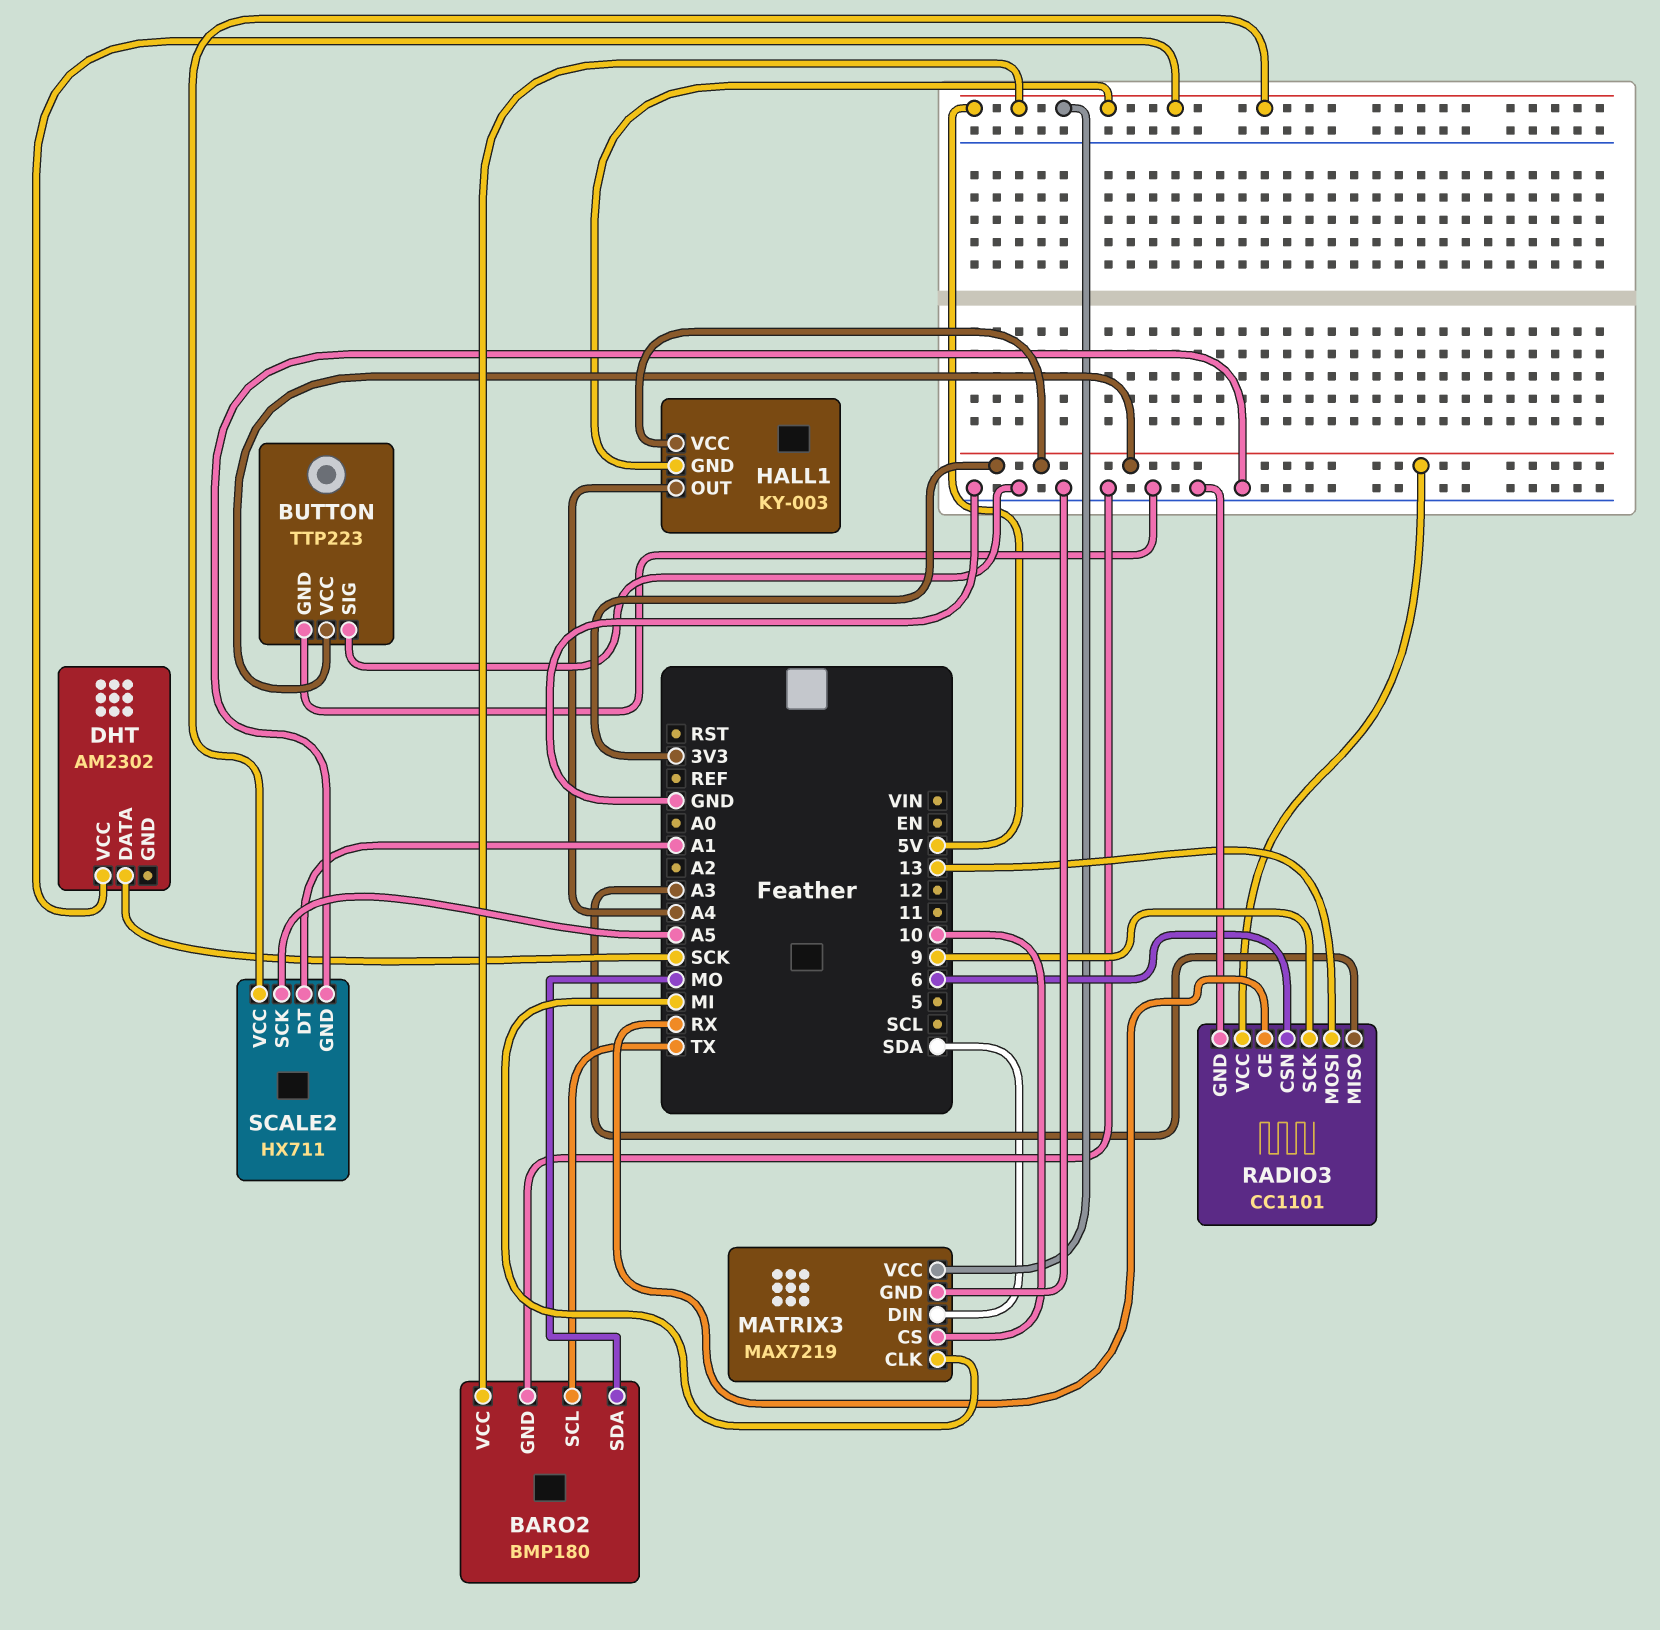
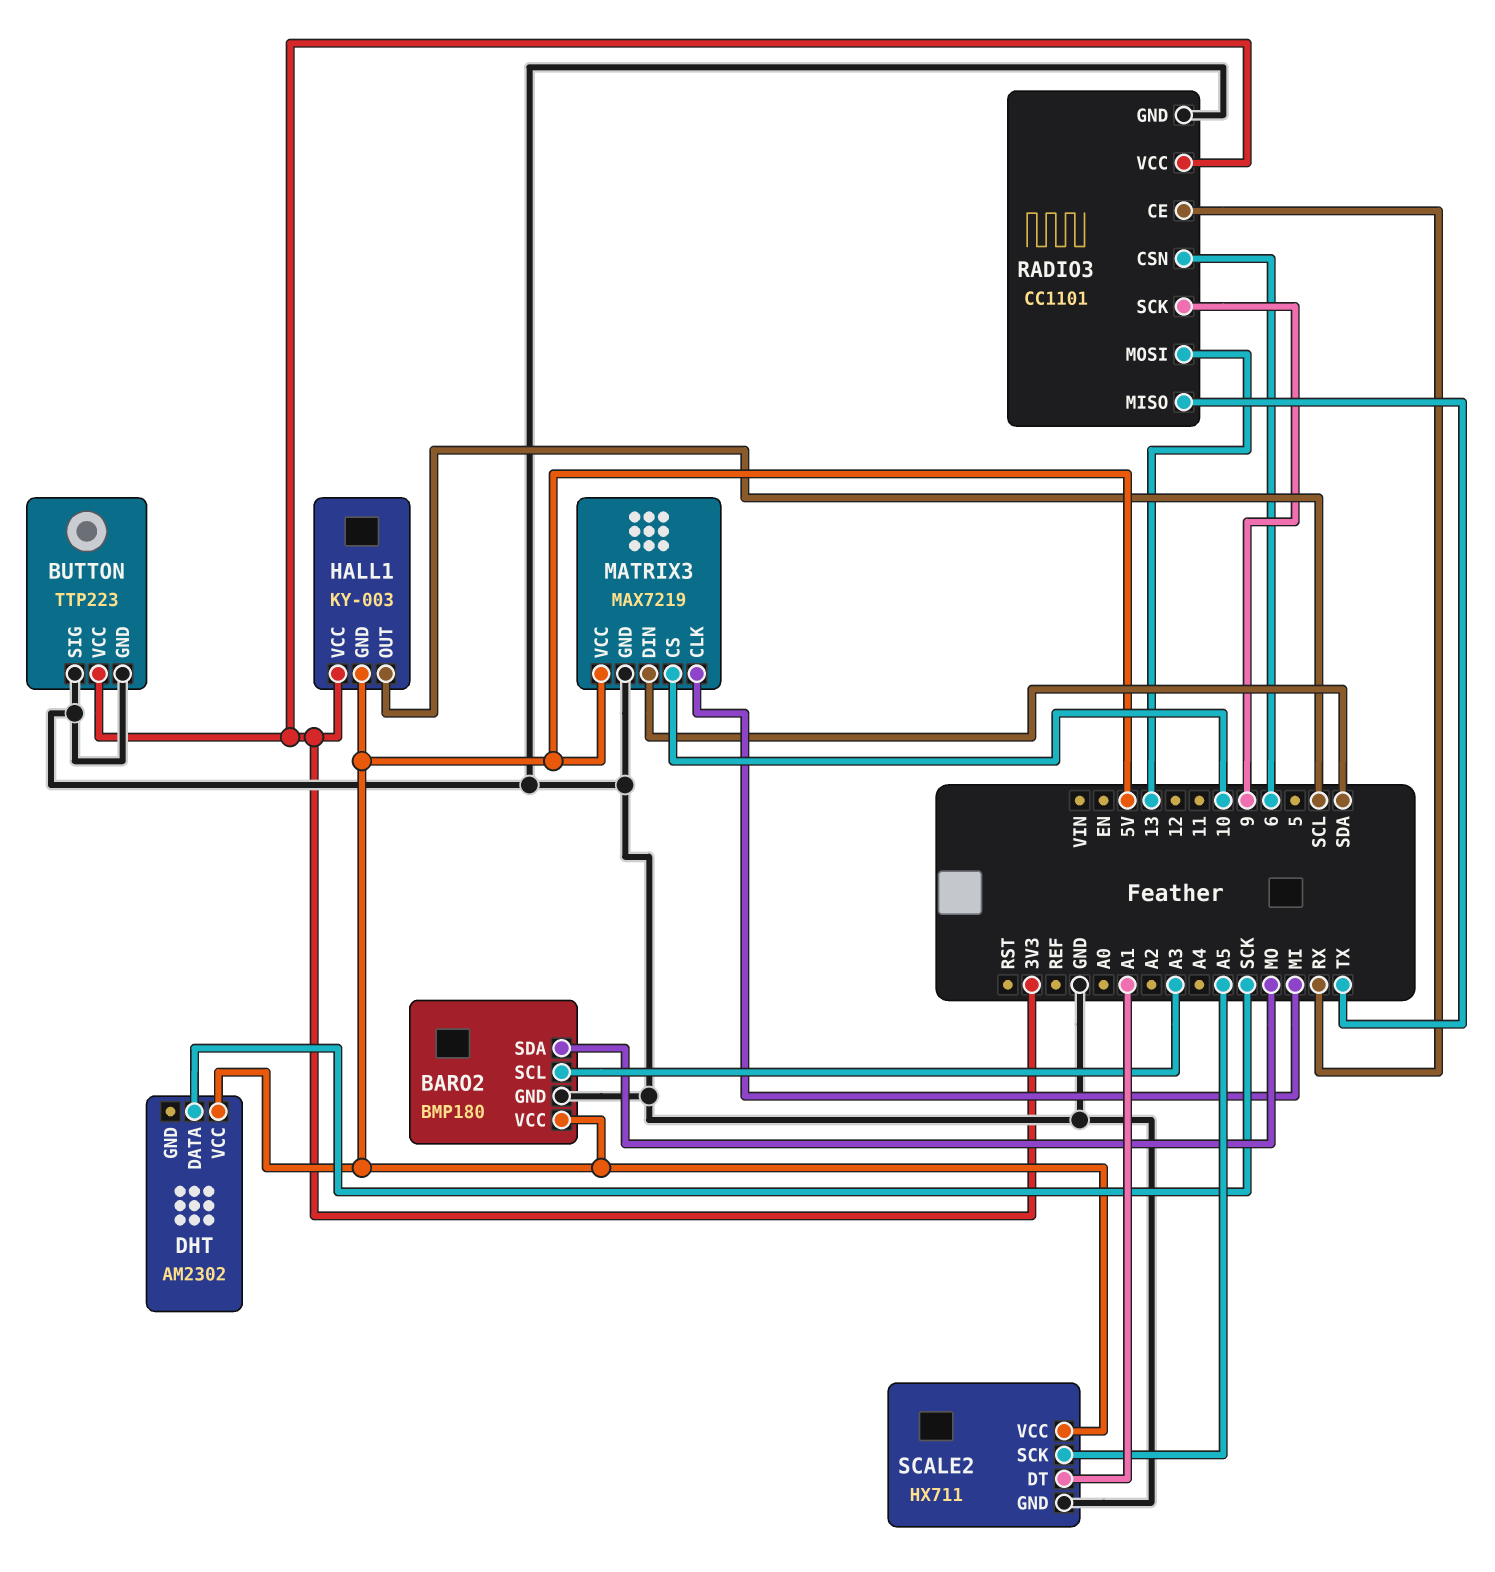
BARO2 pin SCL: TX -> A3
HALL1 pin OUT: A4 -> SCL
RADIO3 pin MISO: A3 -> TX

